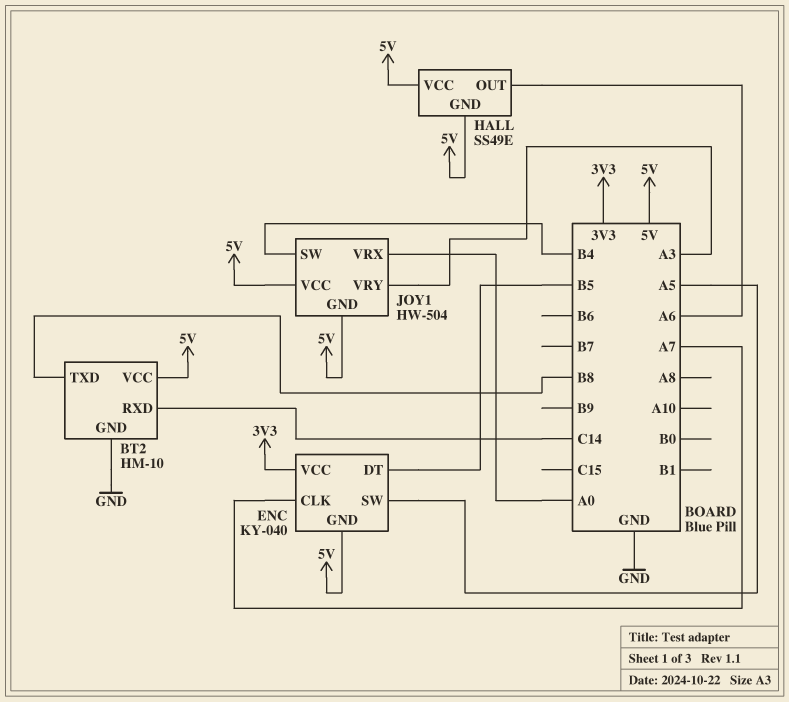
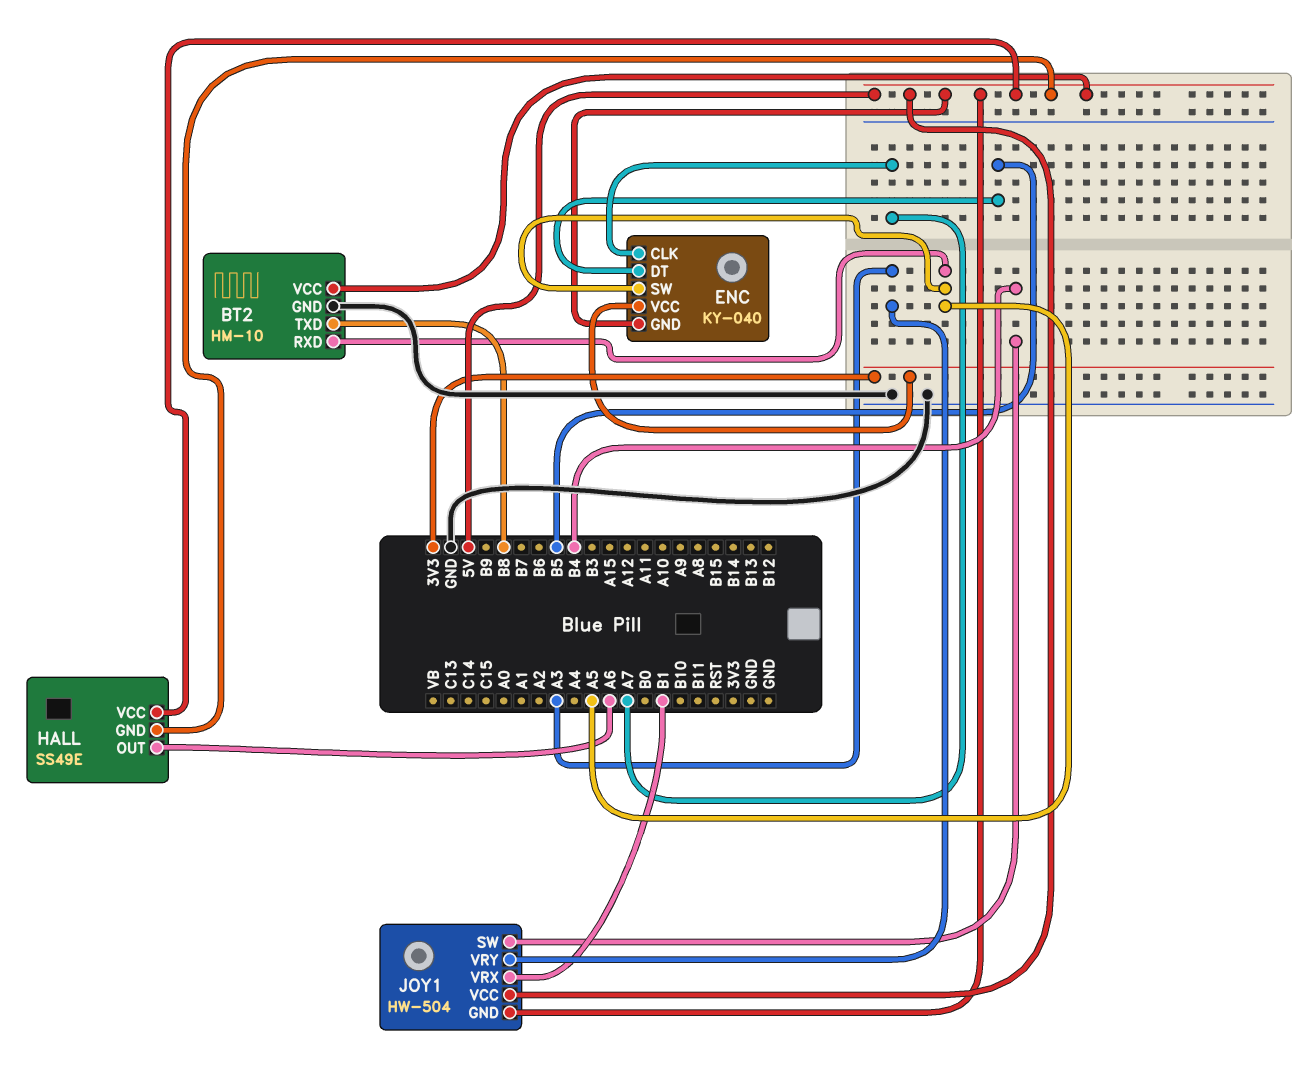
BT2 pin RXD: C14 -> A5
JOY1 pin VRX: A0 -> B1

